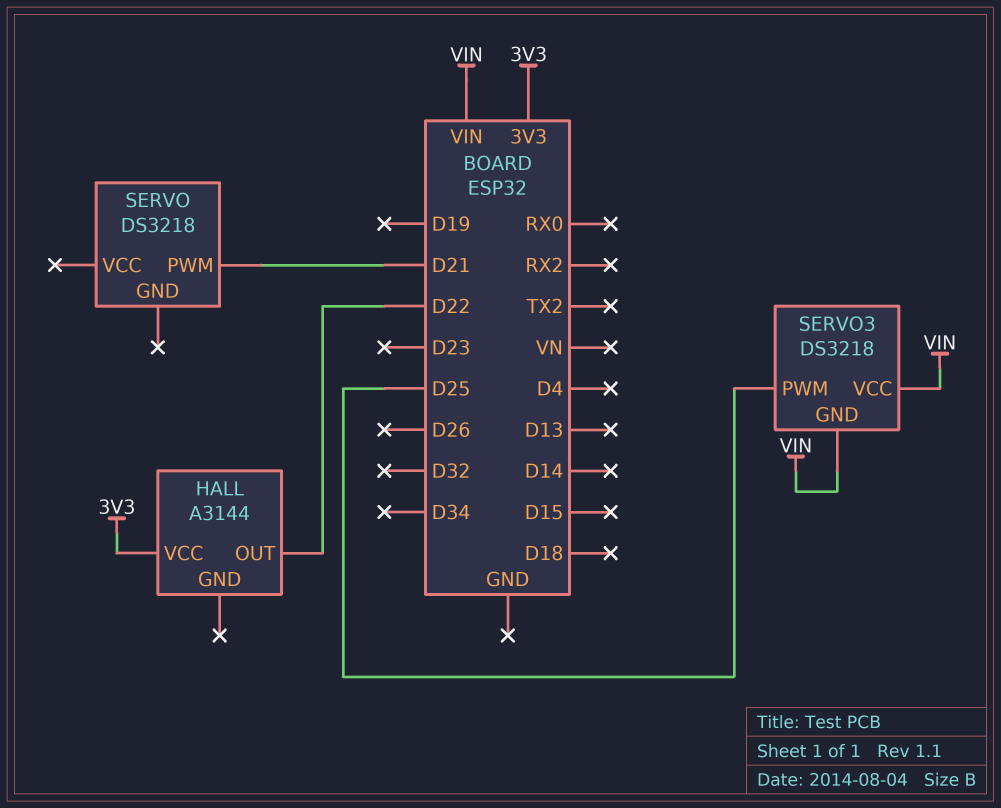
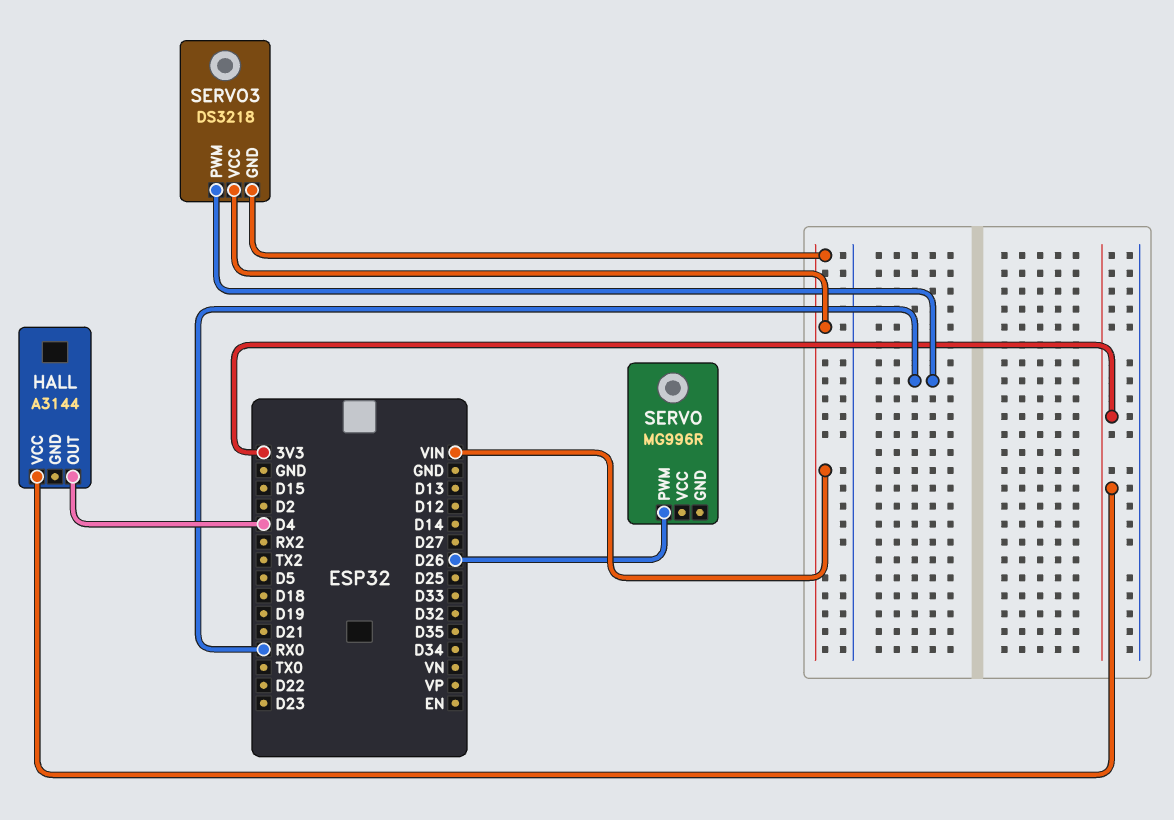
HALL pin OUT: D22 -> D4
SERVO: DS3218 -> MG996R
SERVO pin PWM: D21 -> D26
SERVO3 pin PWM: D25 -> RX0

